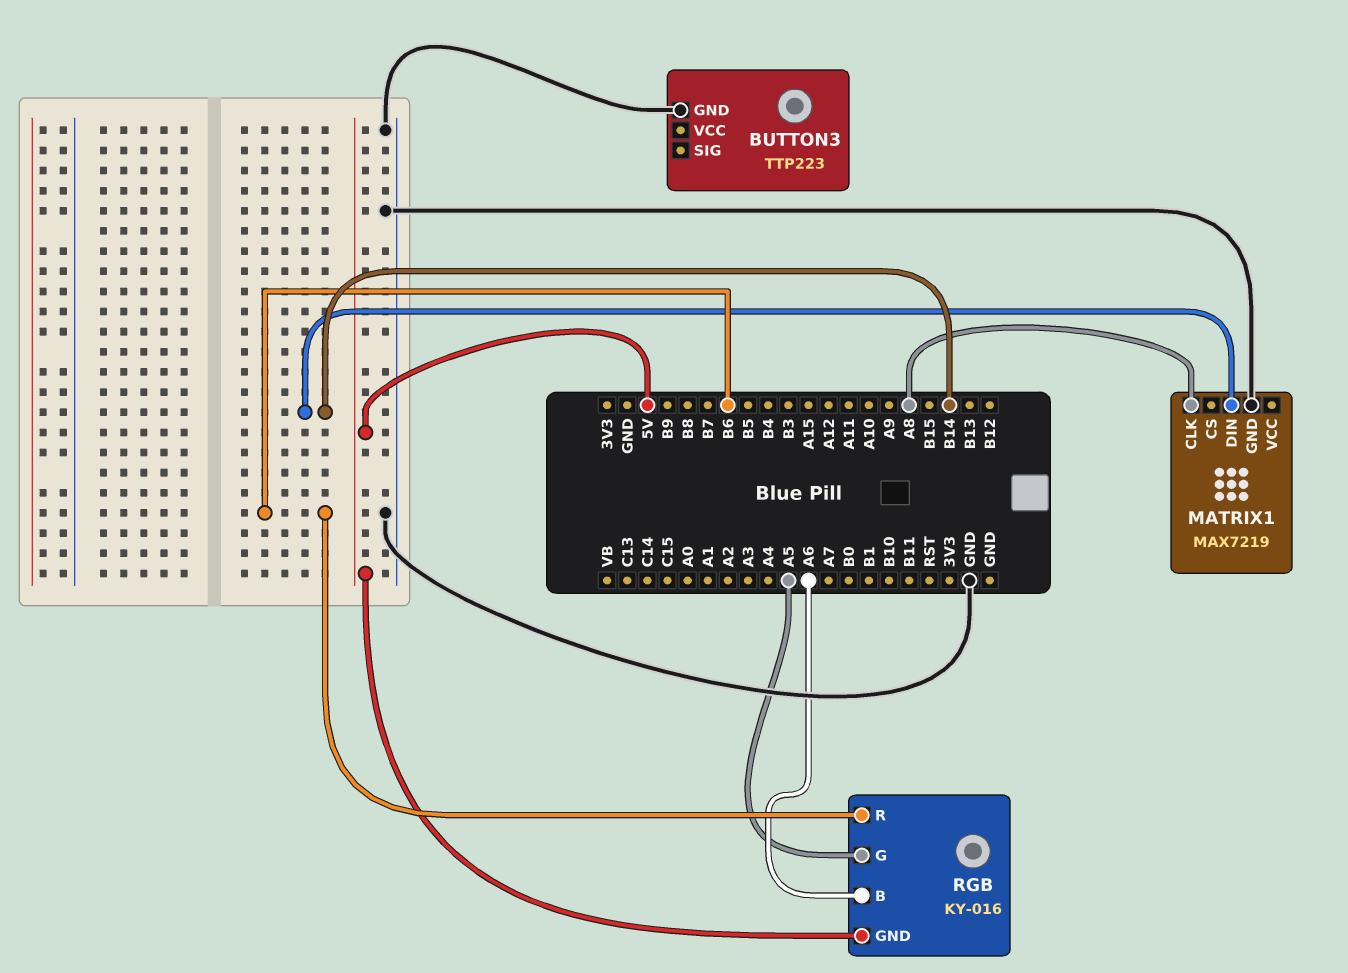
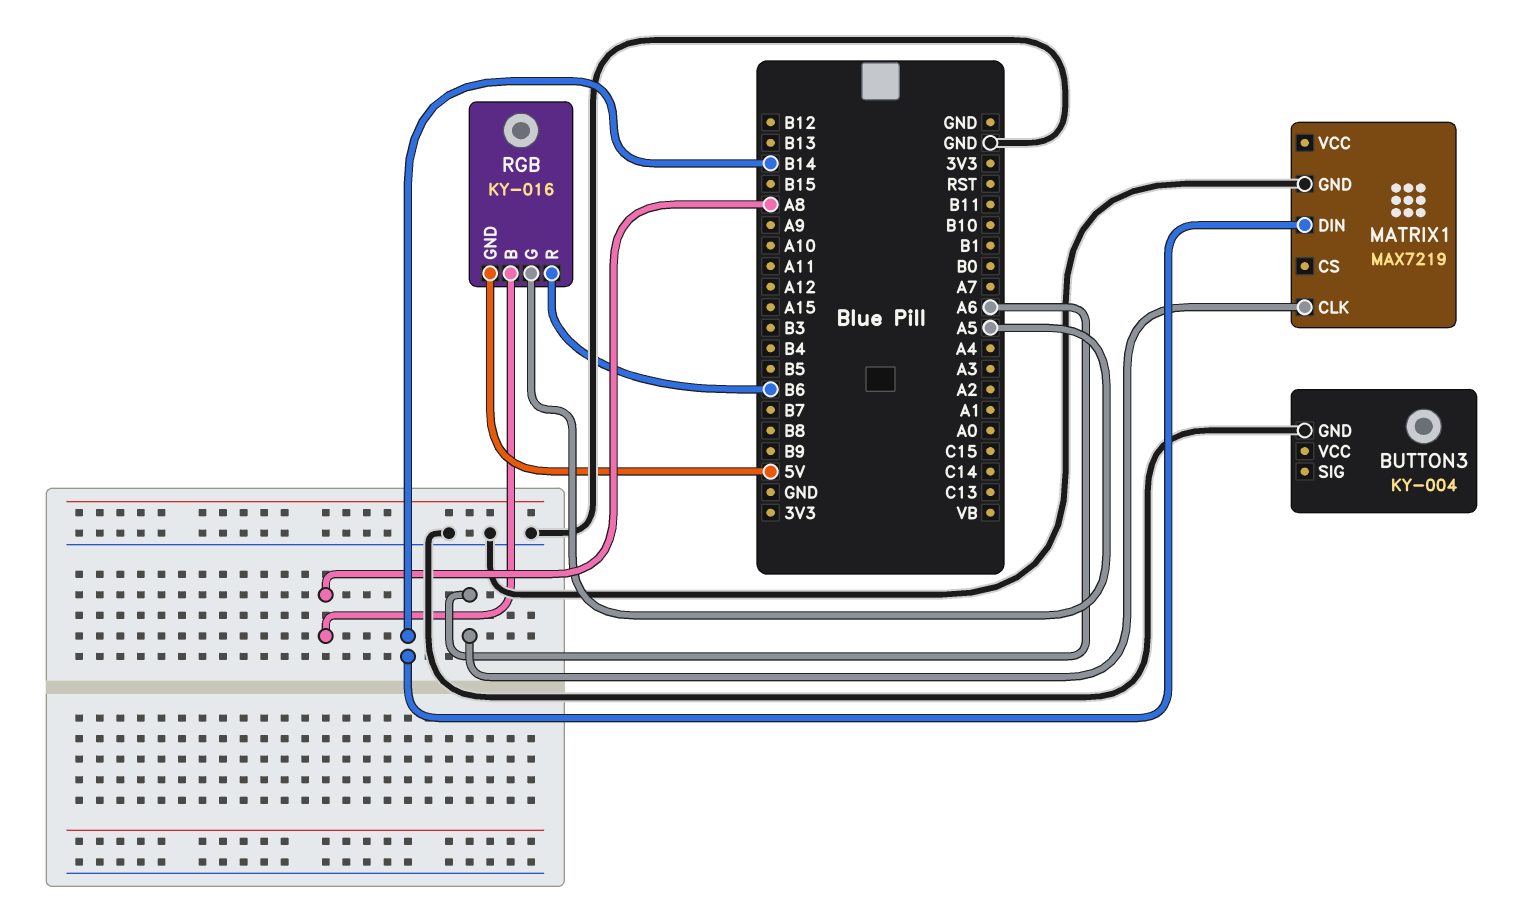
BUTTON3: TTP223 -> KY-004
MATRIX1 pin CLK: A8 -> A6
RGB pin B: A6 -> A8

